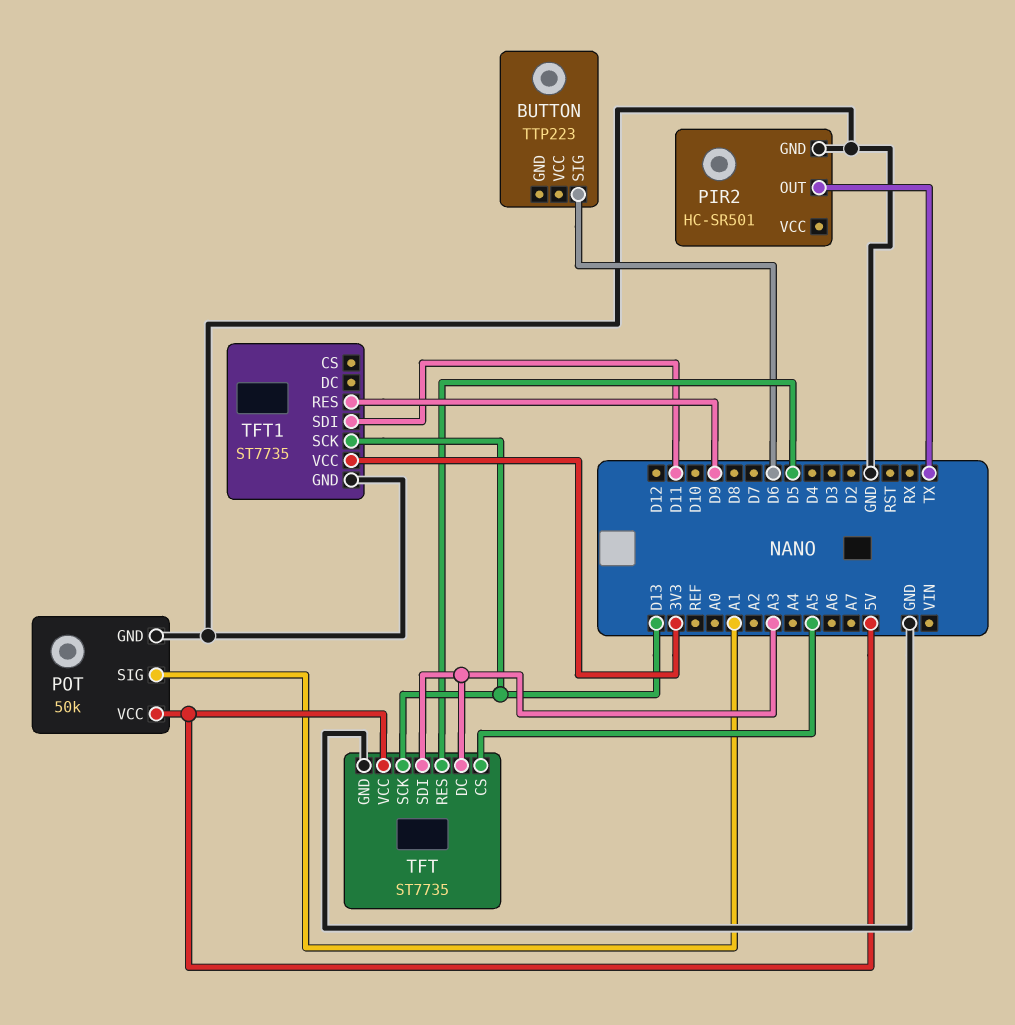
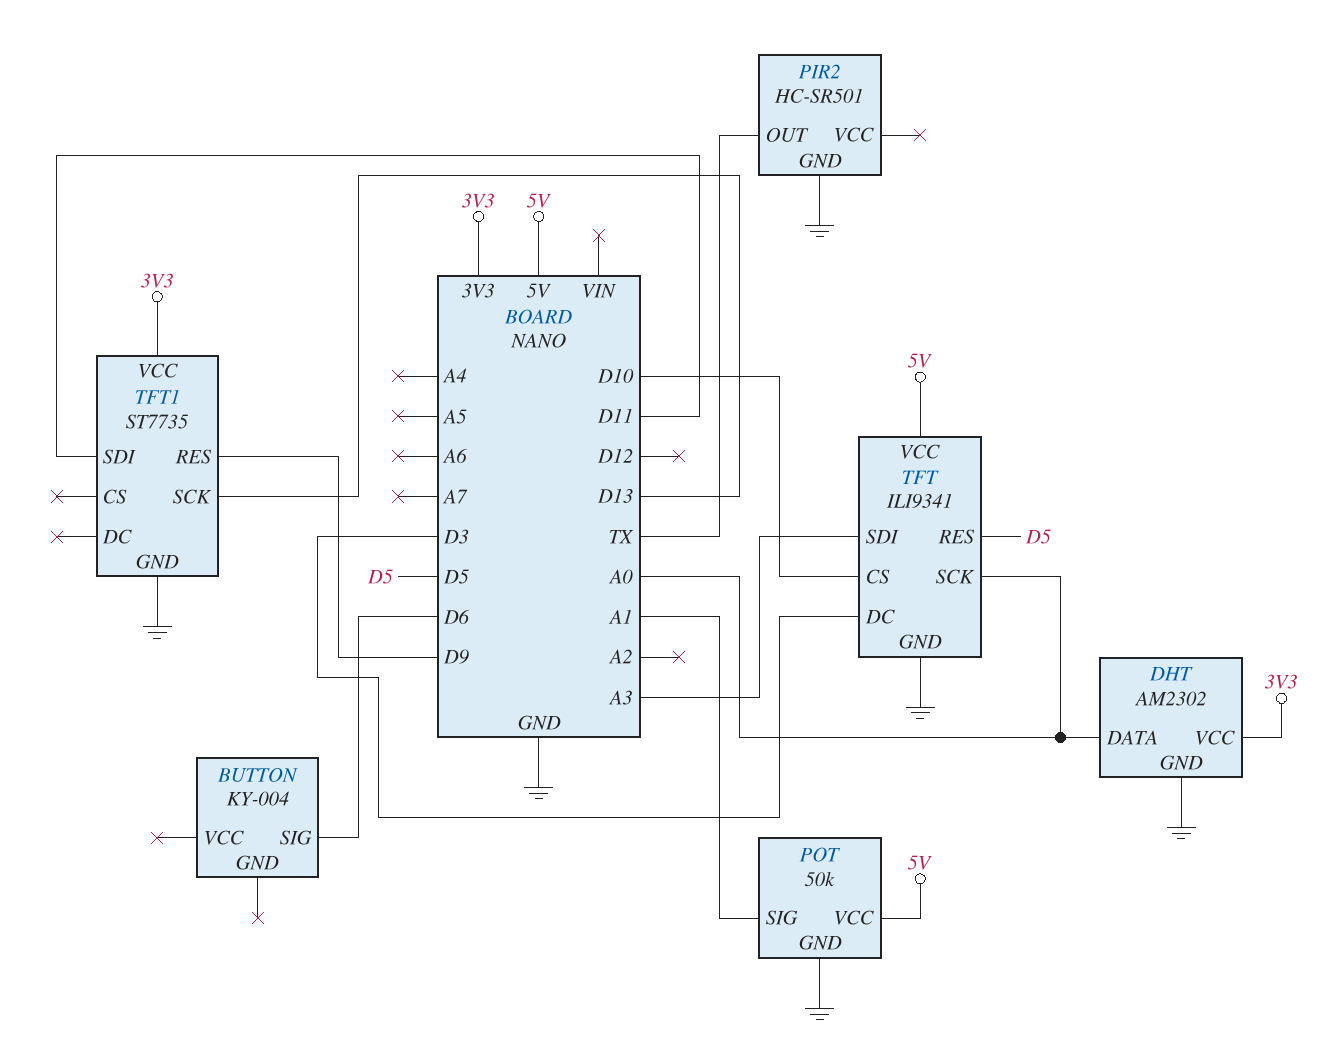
BUTTON: TTP223 -> KY-004
DHT: none -> AM2302
DHT pin DATA: none -> A0
DHT pin GND: none -> GND
DHT pin VCC: none -> 3V3
TFT: ST7735 -> ILI9341
TFT pin CS: A5 -> D10
TFT pin DC: A3 -> D3
TFT pin SCK: D13 -> A0

